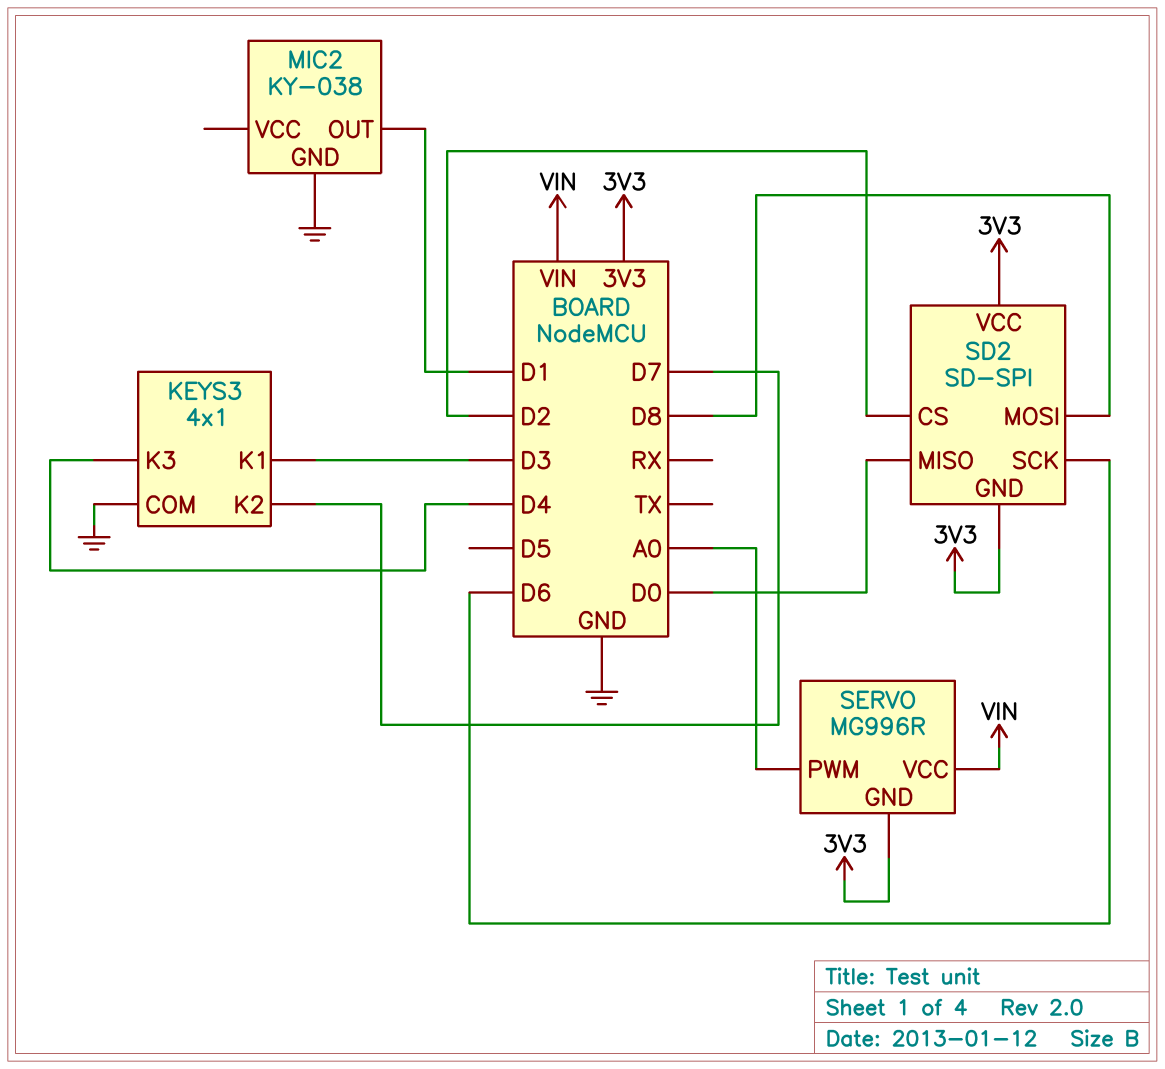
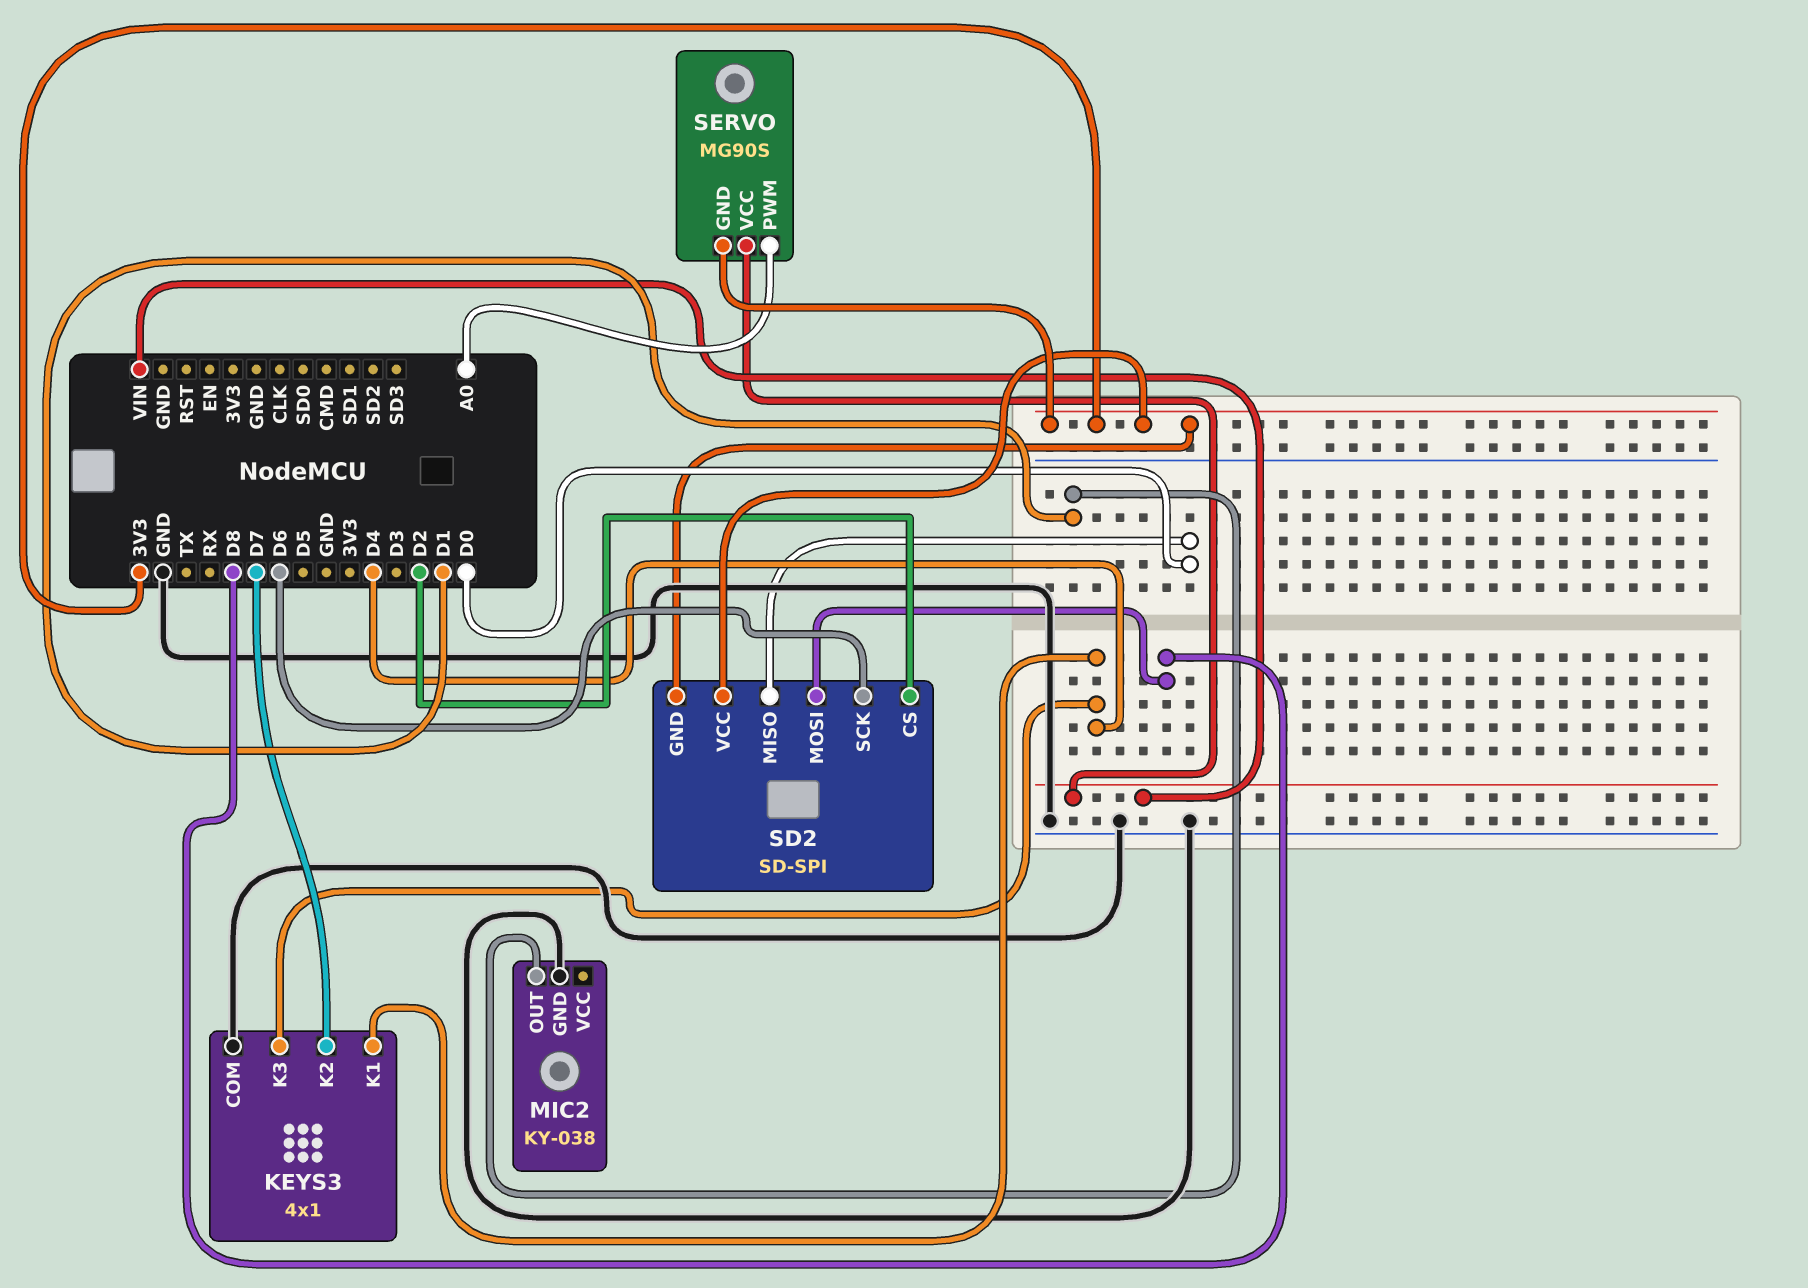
KEYS3 pin K1: D3 -> D4
SERVO: MG996R -> MG90S

